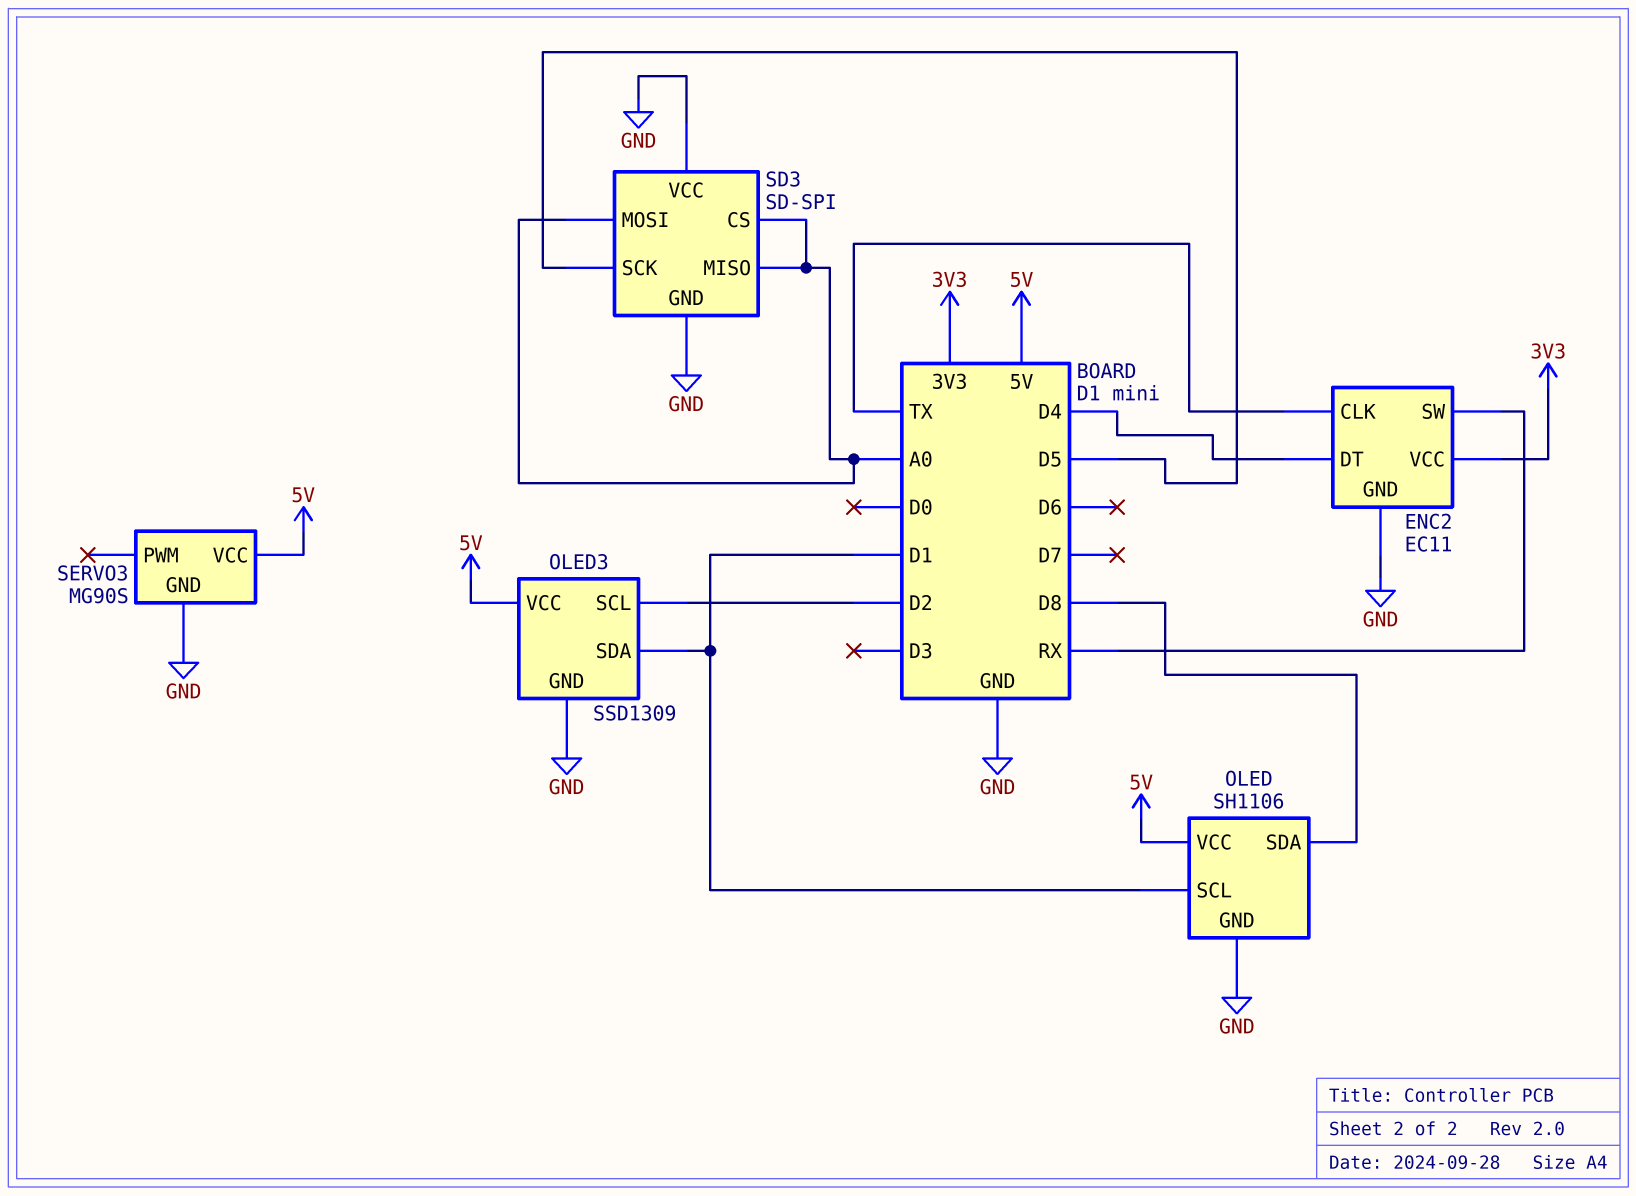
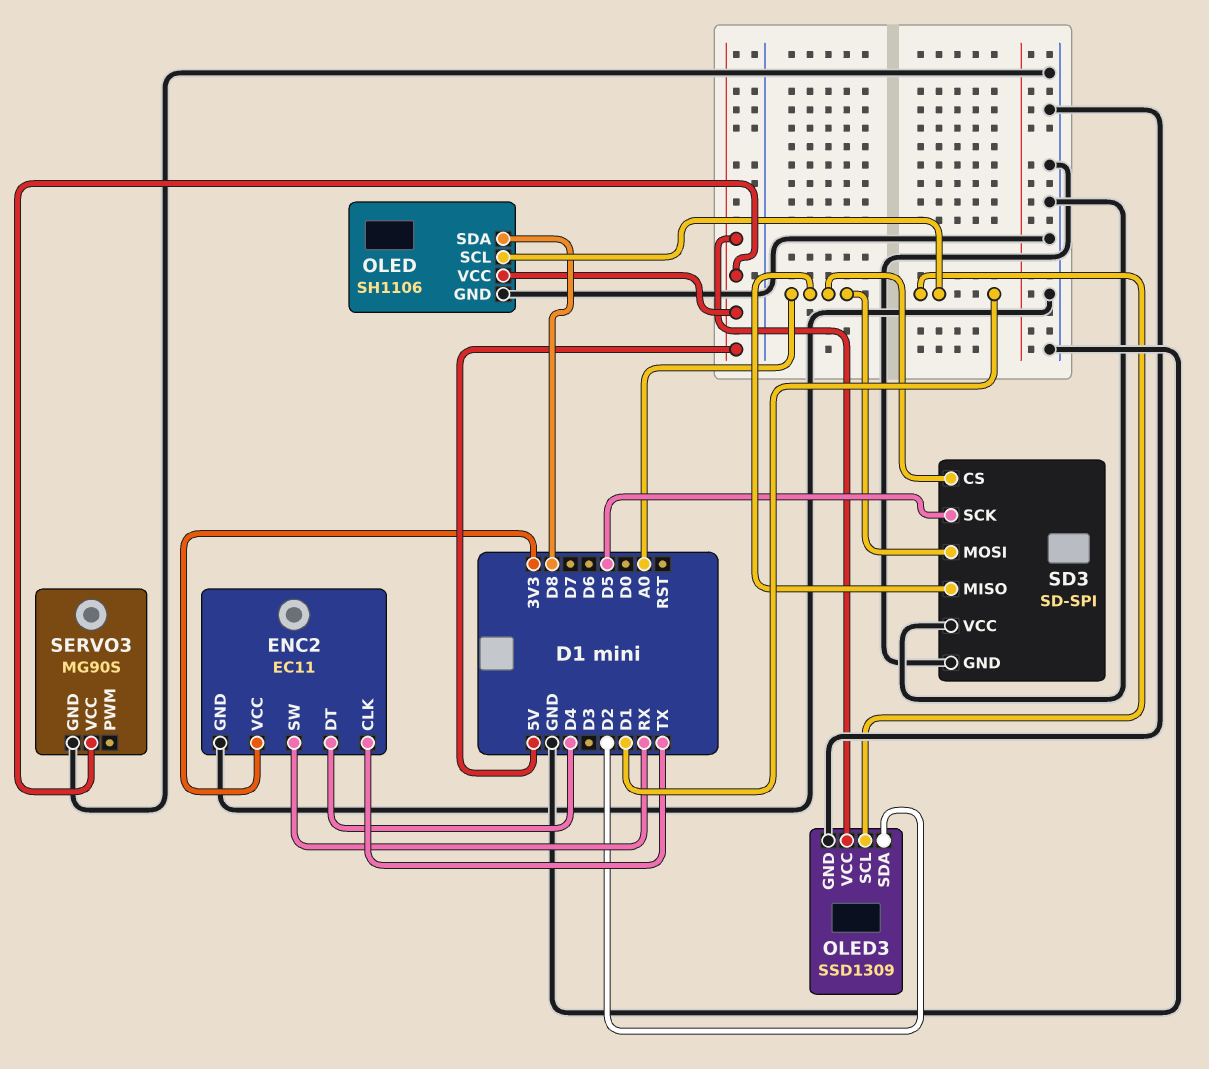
OLED3 pin SCL: D2 -> D1
OLED3 pin SDA: D1 -> D2

